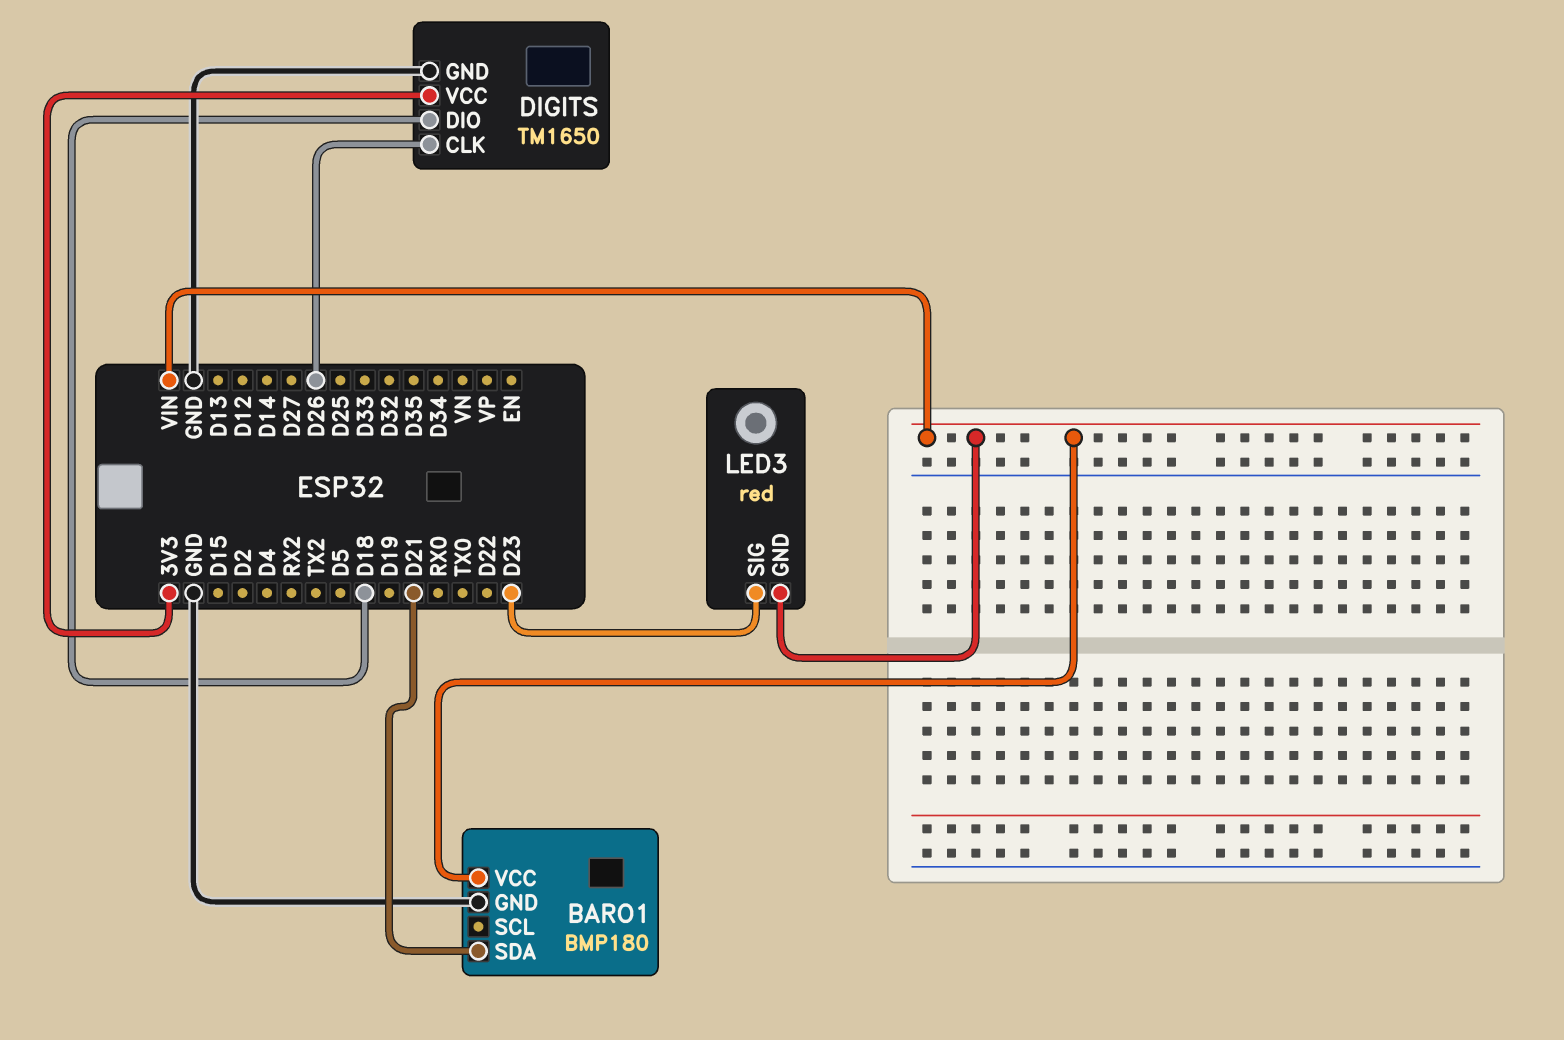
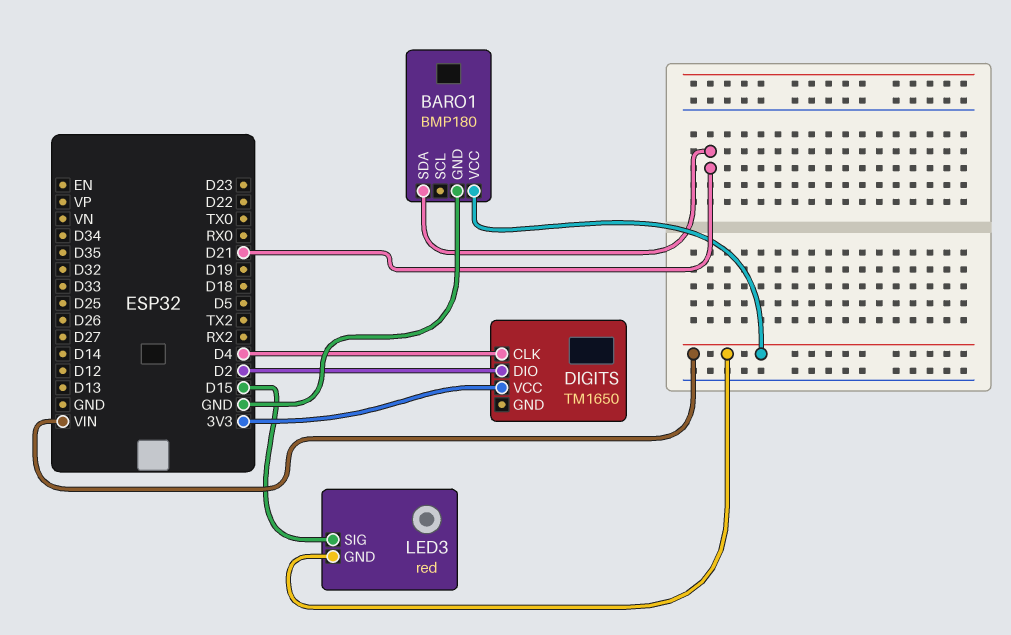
DIGITS pin CLK: D26 -> D4
DIGITS pin DIO: D18 -> D2
DIGITS pin GND: GND -> none
LED3 pin SIG: D23 -> D15

